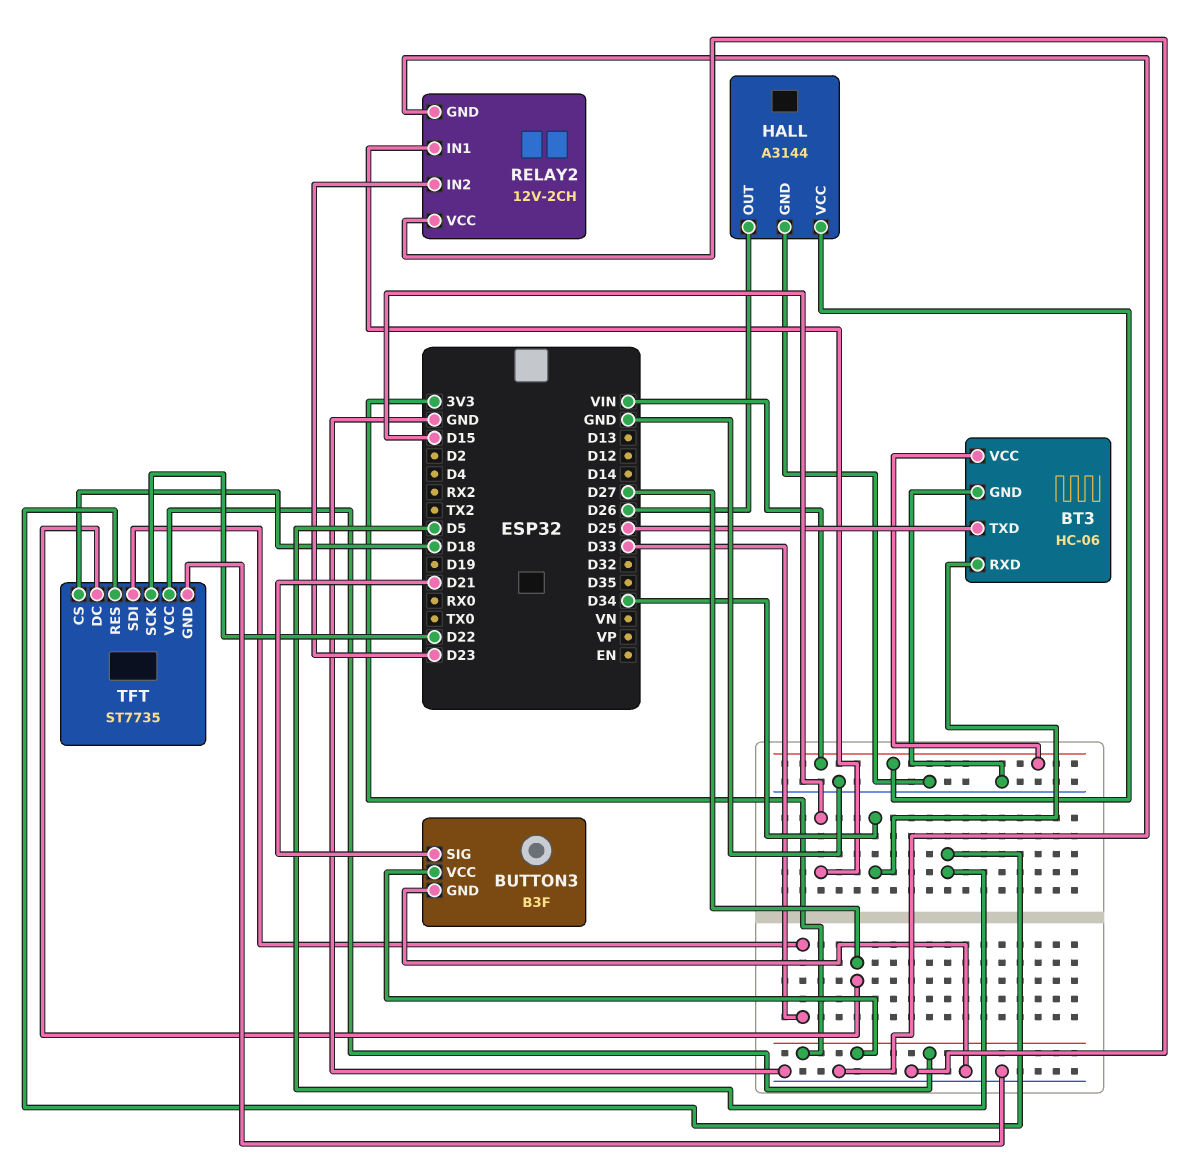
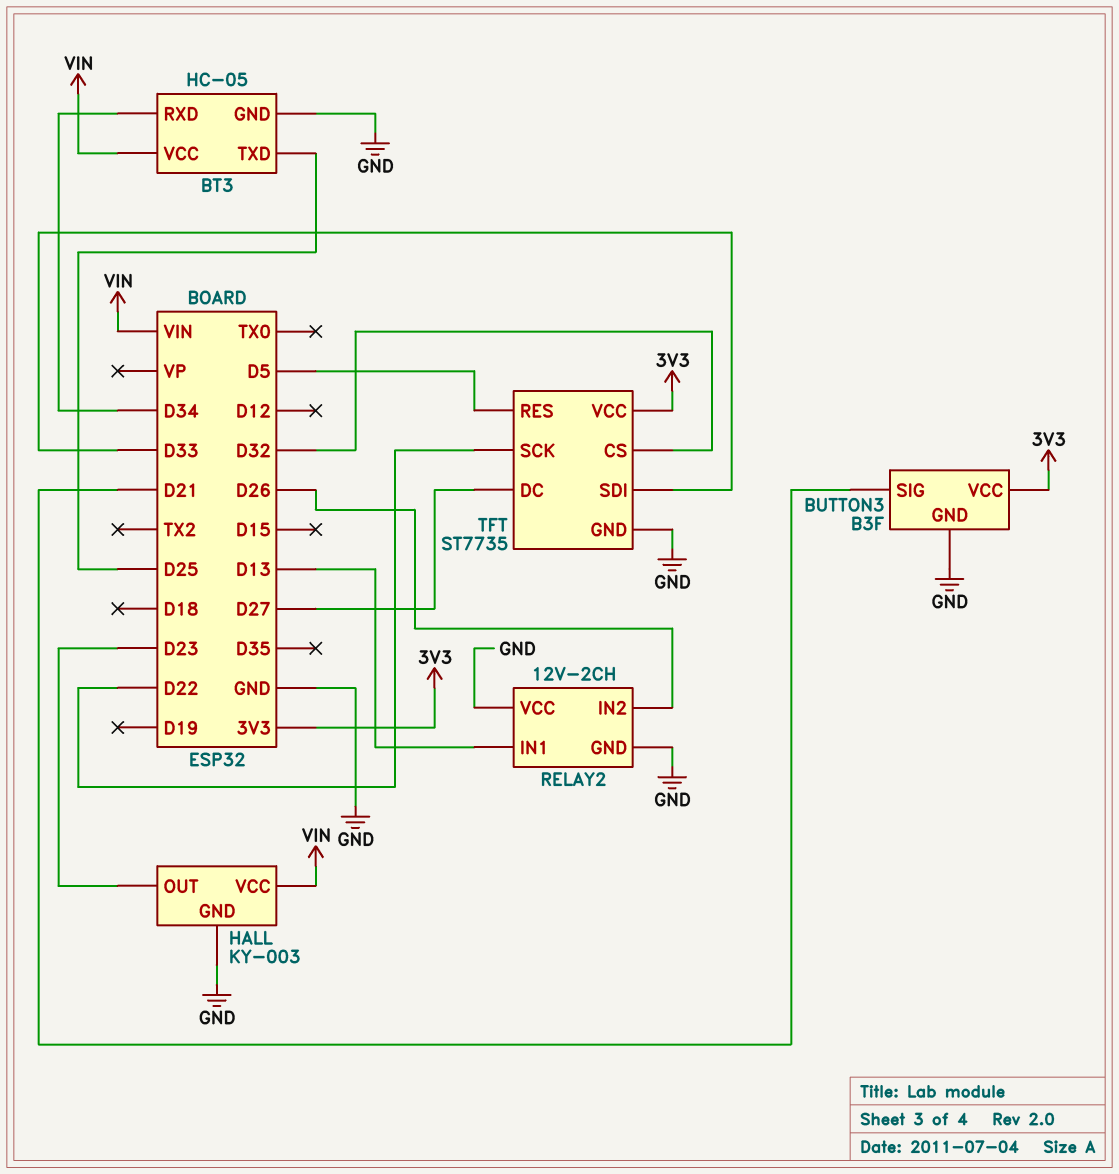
BT3: HC-06 -> HC-05
HALL: A3144 -> KY-003
HALL pin OUT: D26 -> D23
RELAY2 pin IN1: D15 -> D13
RELAY2 pin IN2: D23 -> D26
TFT pin CS: D18 -> D32

